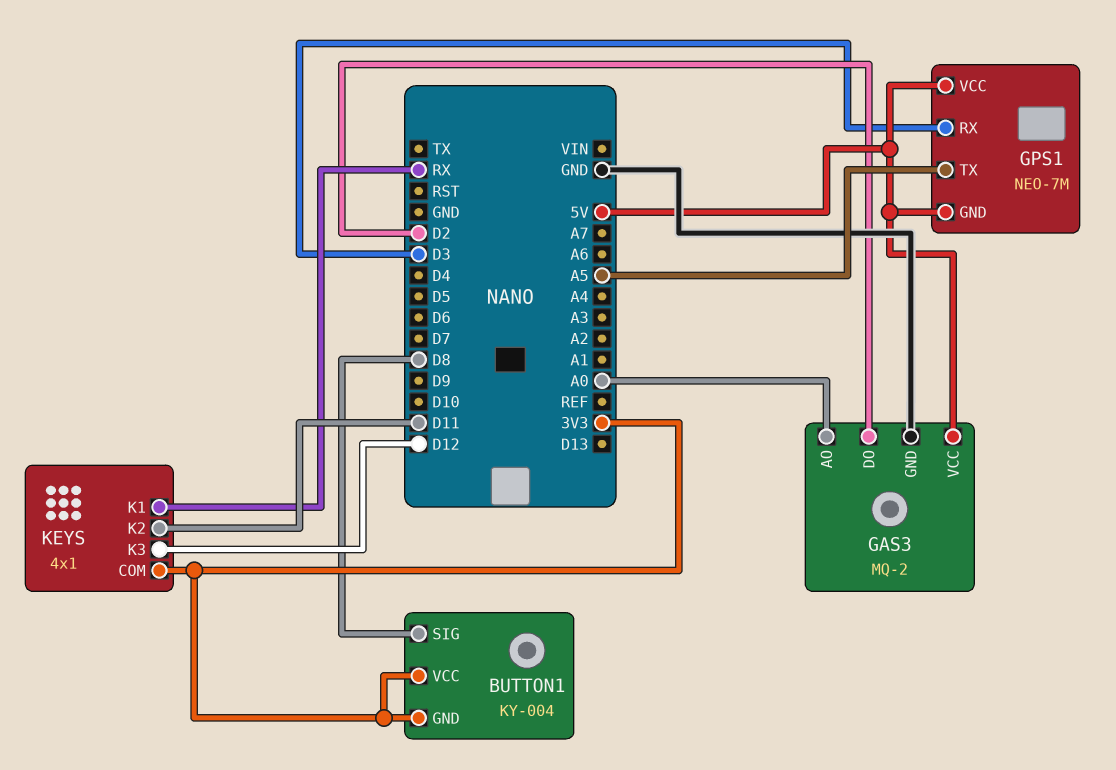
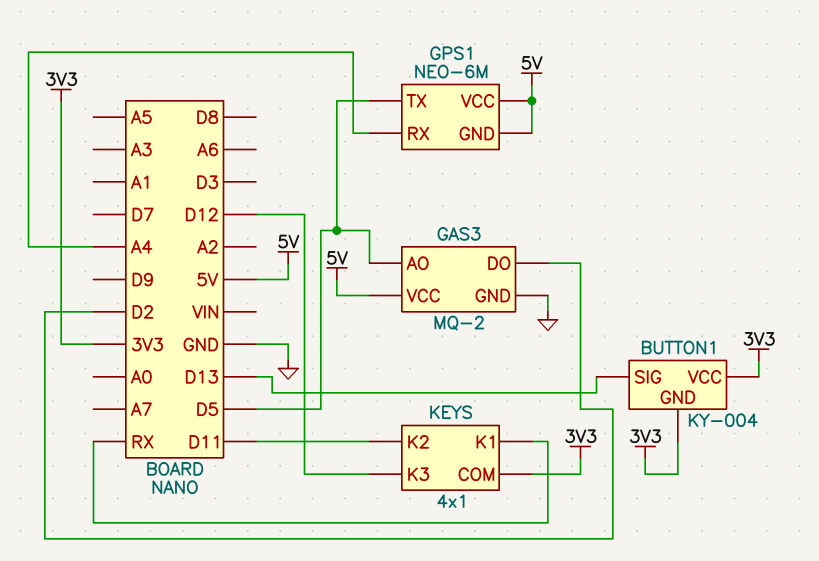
BUTTON1 pin SIG: D8 -> D13
GAS3 pin AO: A0 -> D5
GPS1: NEO-7M -> NEO-6M
GPS1 pin RX: D3 -> A4
GPS1 pin TX: A5 -> D5

